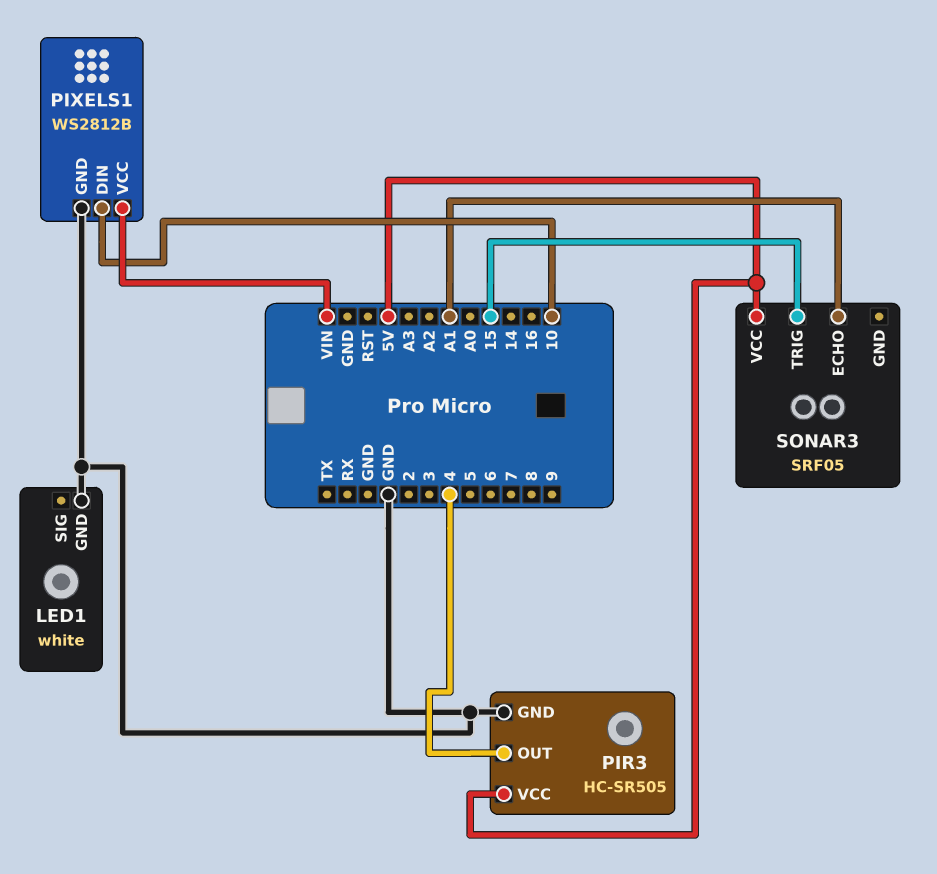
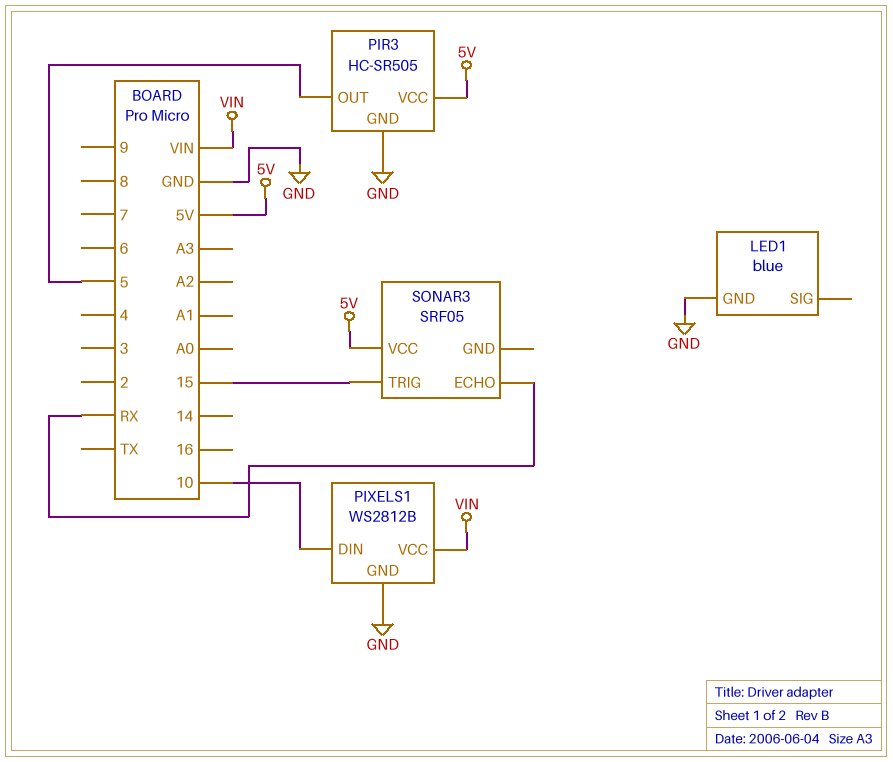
LED1: white -> blue
PIR3 pin OUT: 4 -> 5
SONAR3 pin ECHO: A1 -> RX

